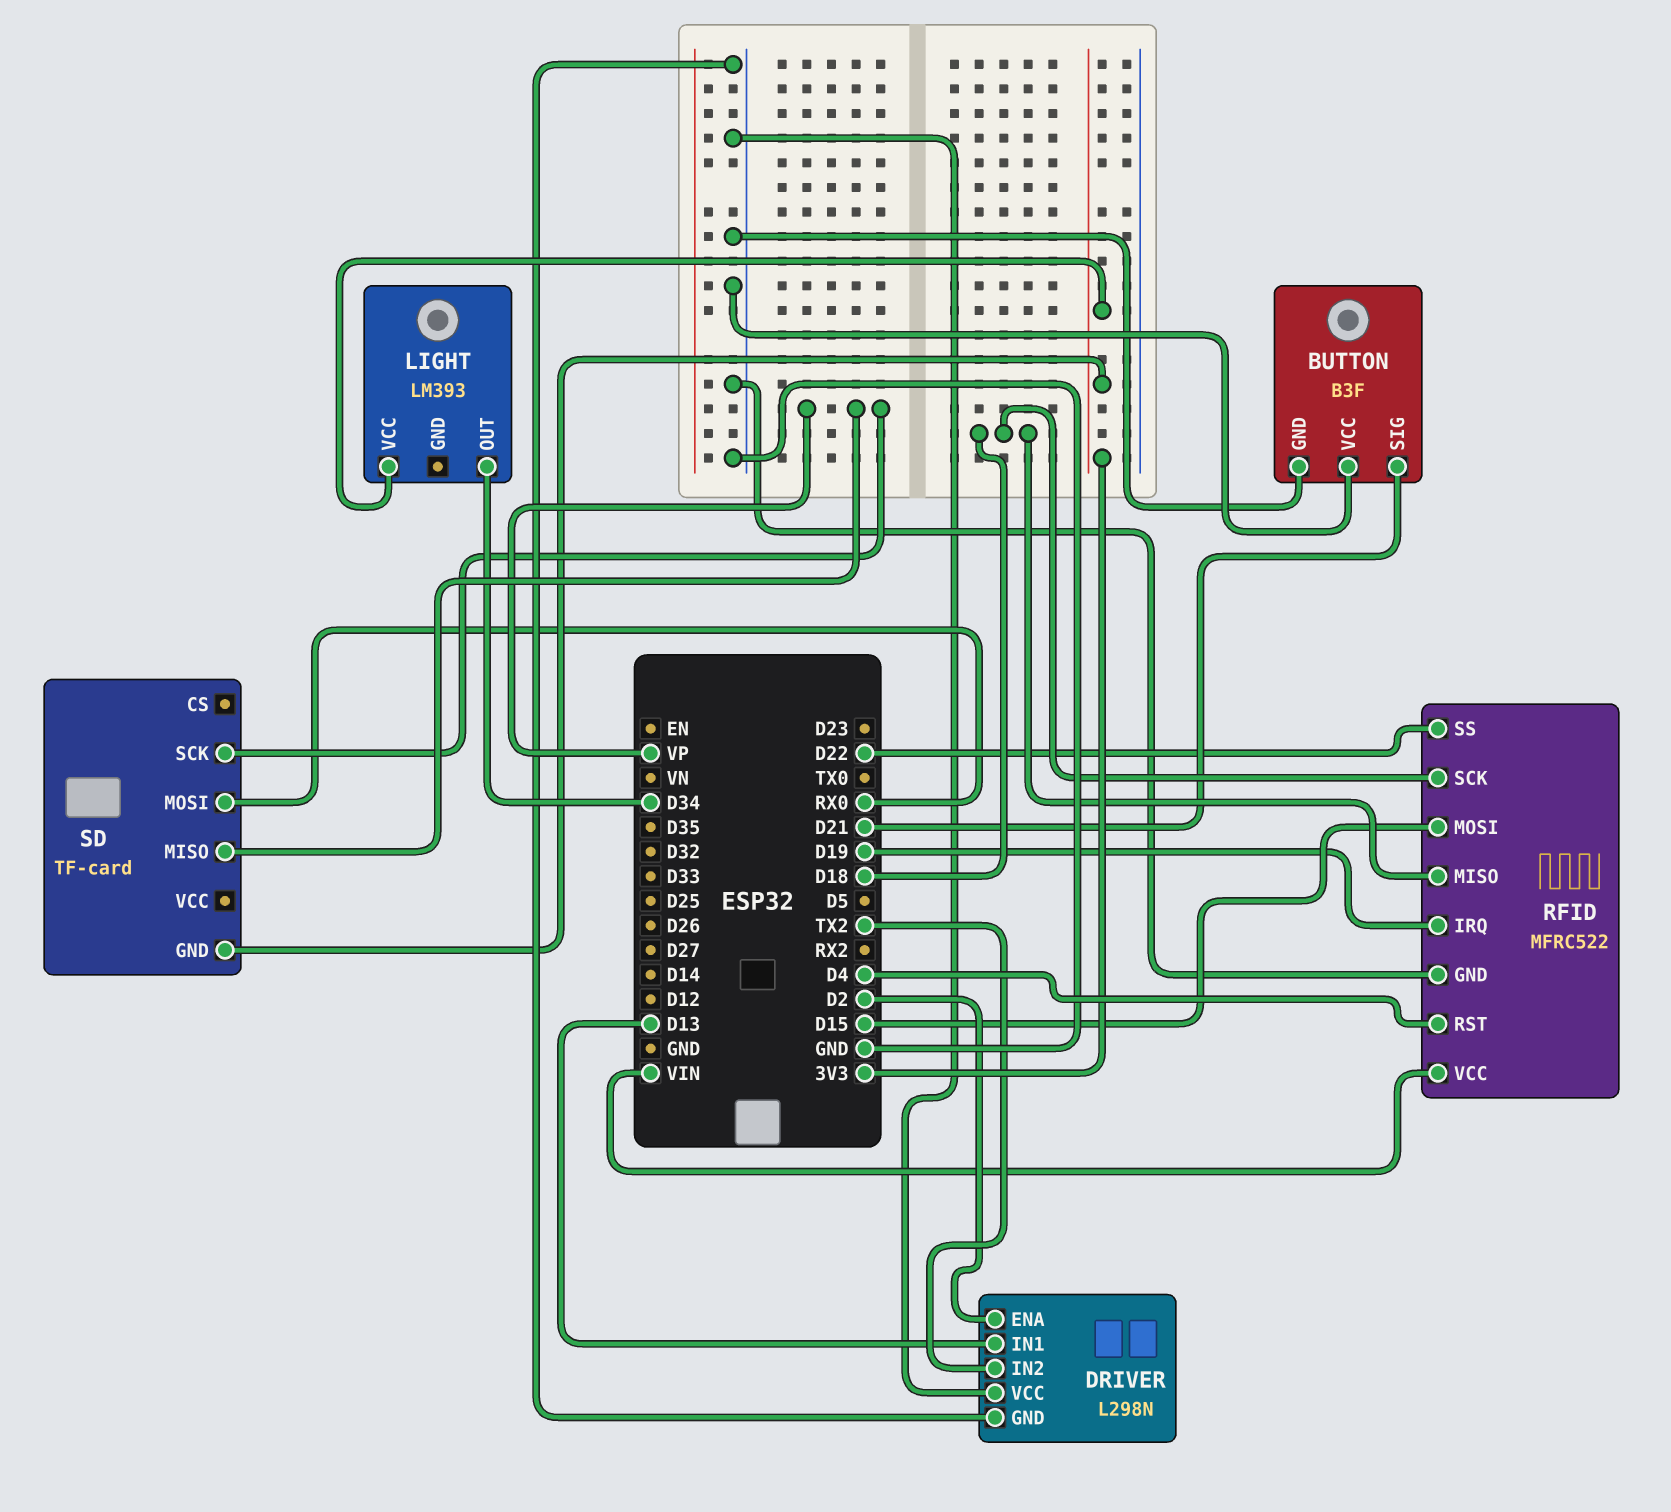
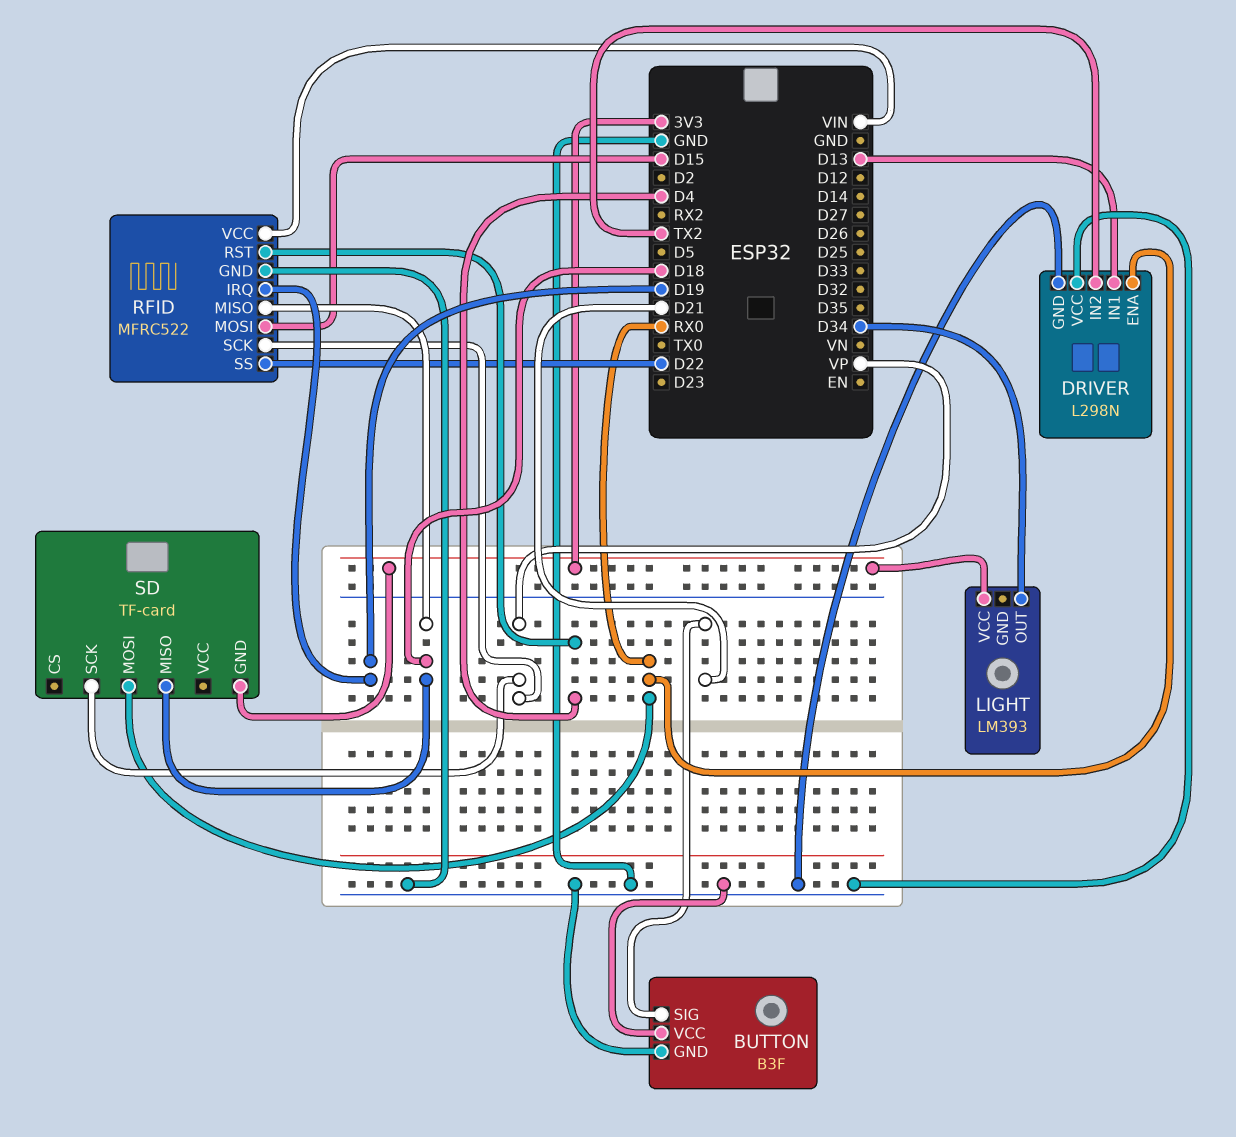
DRIVER pin ENA: D2 -> RX0
RFID pin SCK: D18 -> VP
SD pin MISO: VP -> D18

